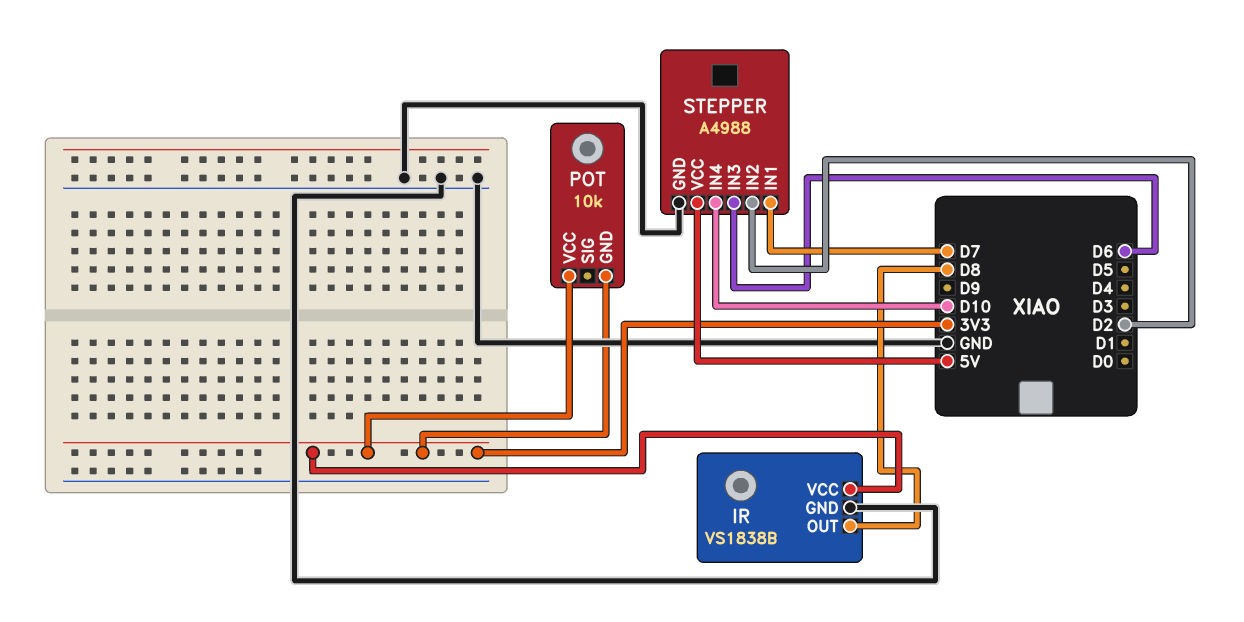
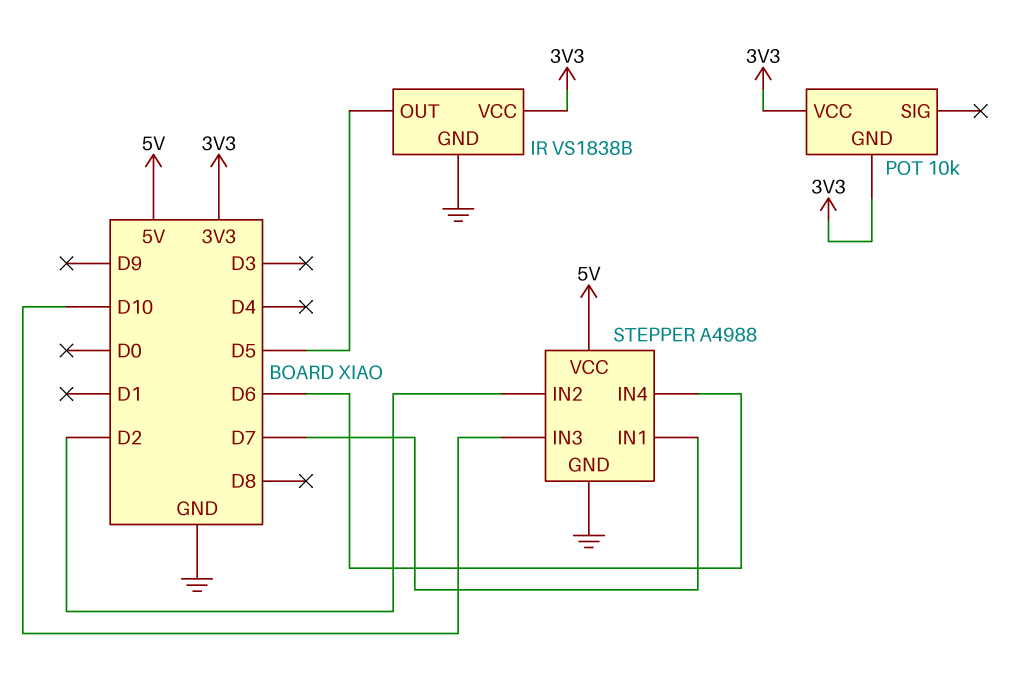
IR pin OUT: D8 -> D5
STEPPER pin IN3: D6 -> D10
STEPPER pin IN4: D10 -> D6

